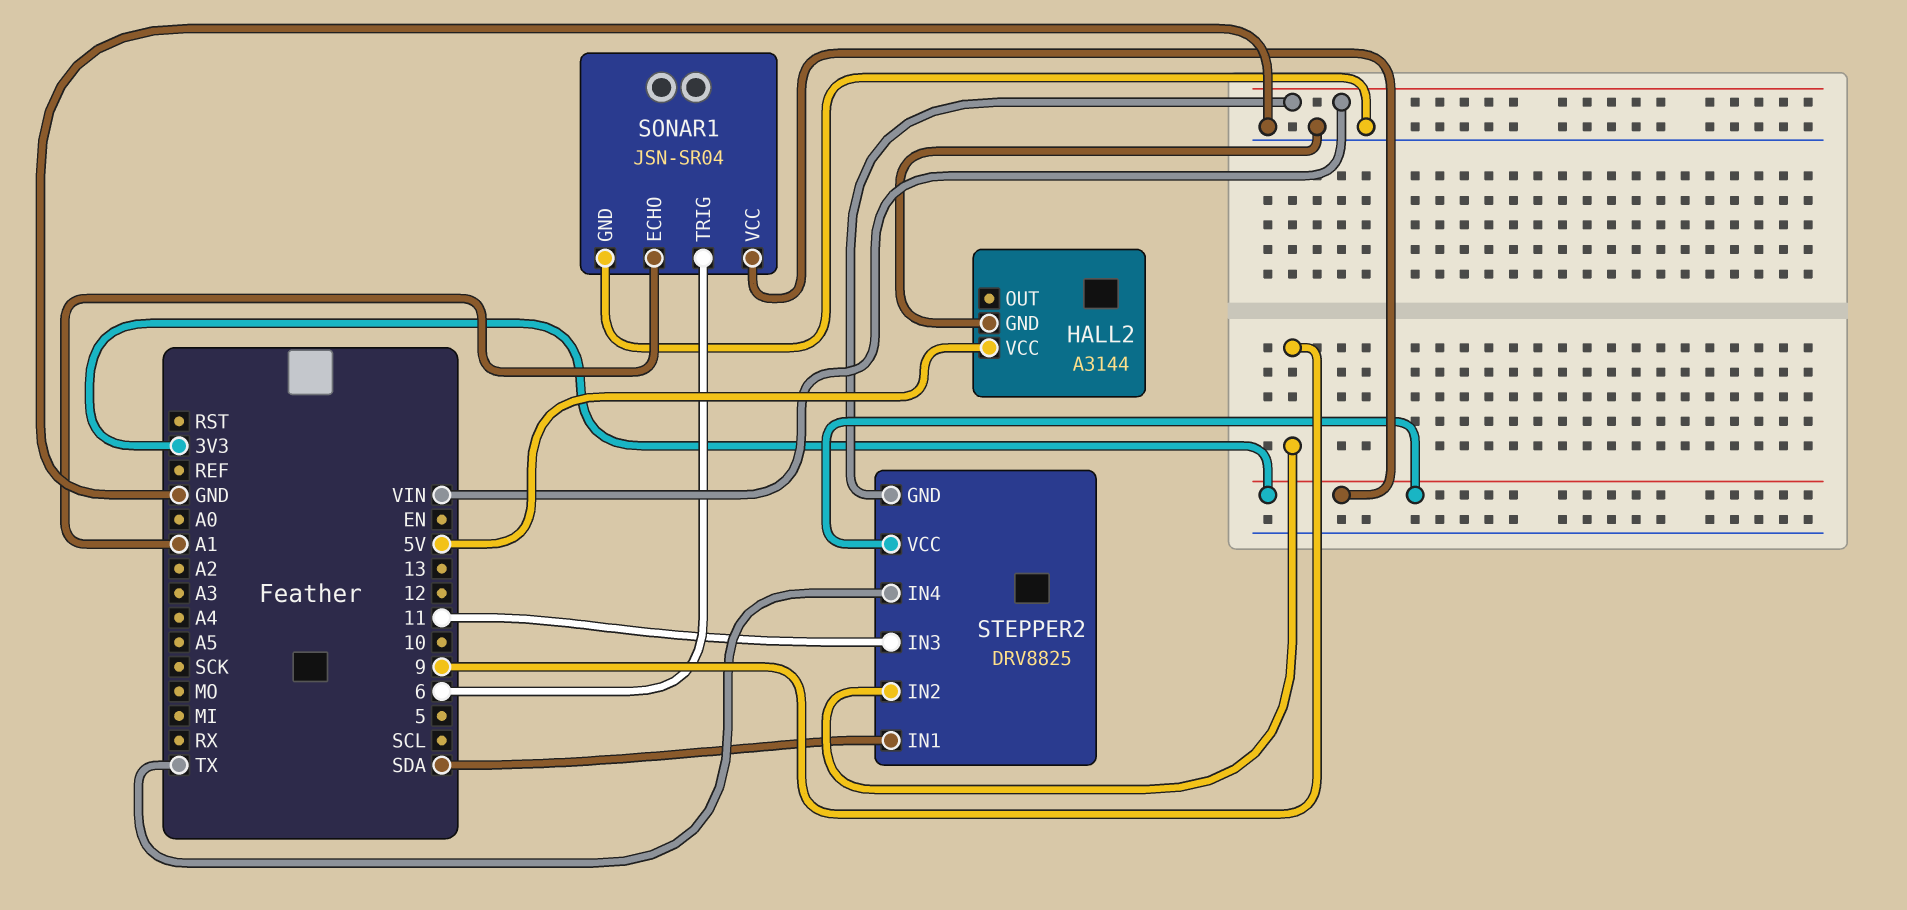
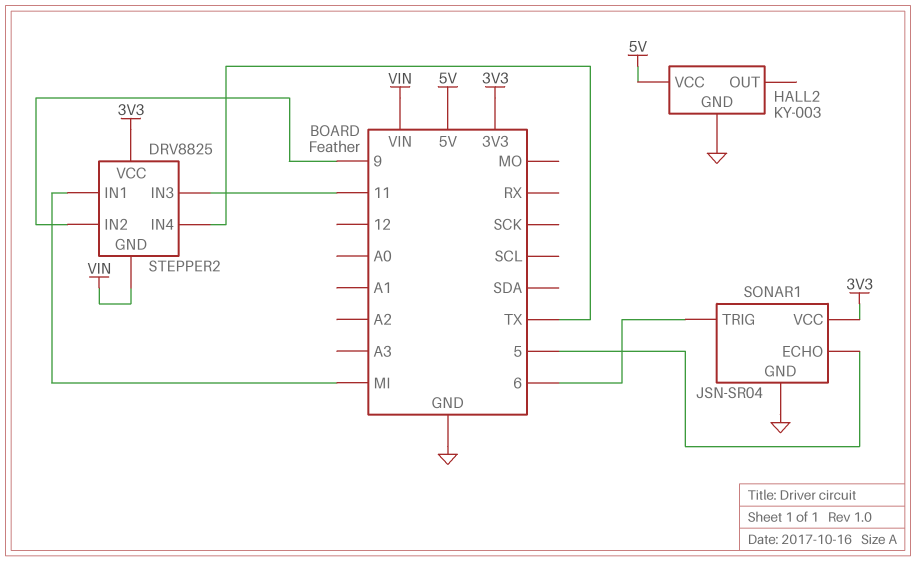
HALL2: A3144 -> KY-003
SONAR1 pin ECHO: A1 -> 5
STEPPER2 pin IN1: SDA -> MI

